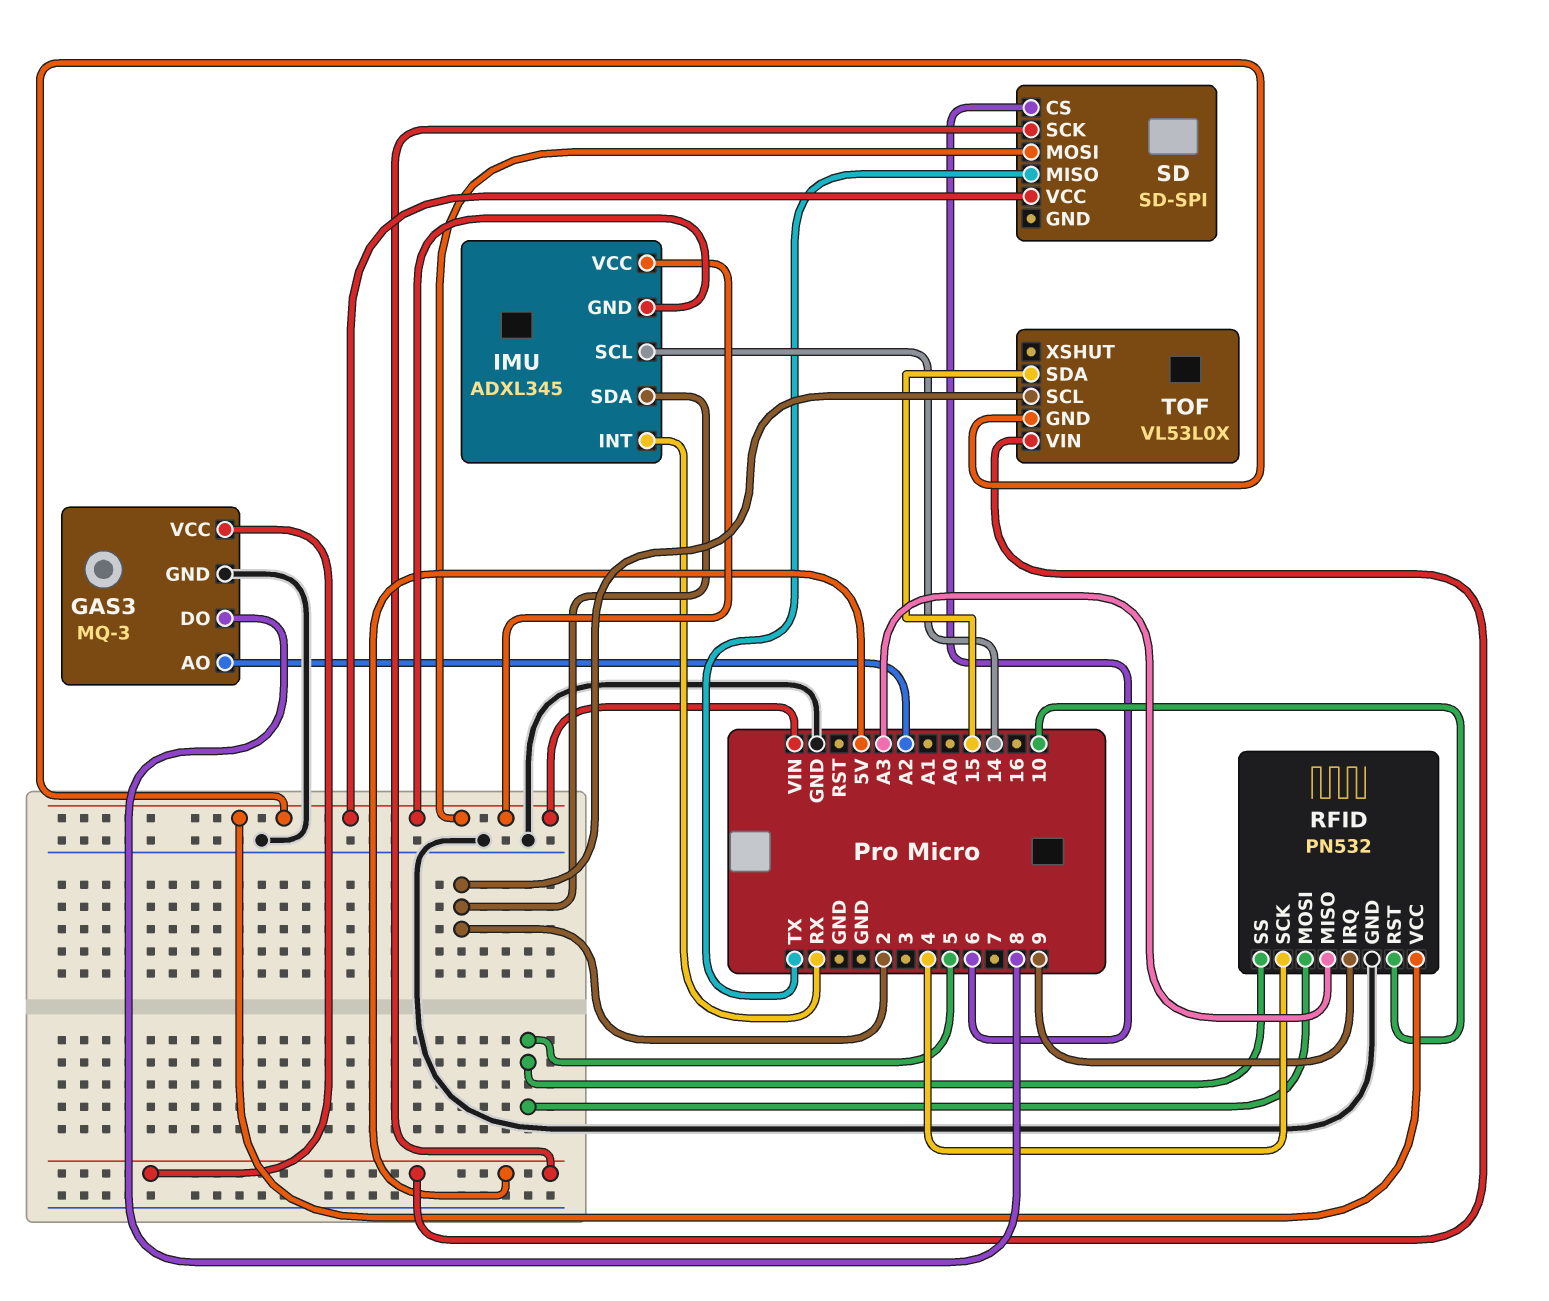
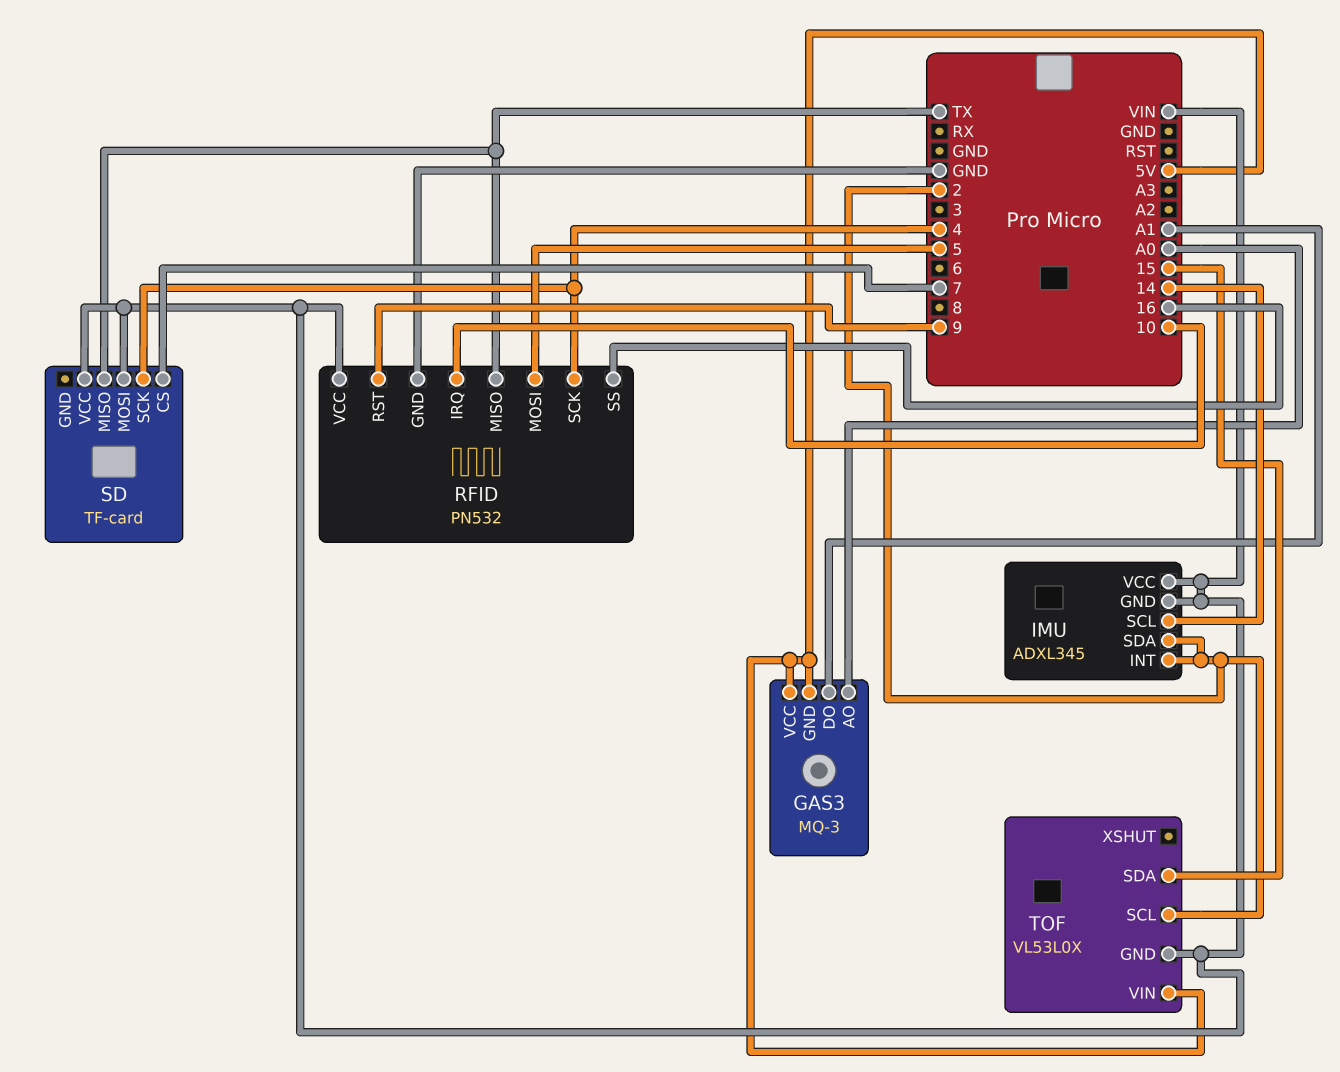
GAS3 pin AO: A2 -> A0
GAS3 pin DO: 8 -> A1
GAS3 pin GND: GND -> 5V
IMU pin INT: RX -> 2
RFID pin IRQ: 9 -> 10
RFID pin MISO: A3 -> TX
RFID pin RST: 10 -> 9
RFID pin SS: 5 -> 16
SD: SD-SPI -> TF-card
SD pin CS: 6 -> 7
SD pin SCK: 5V -> 4

